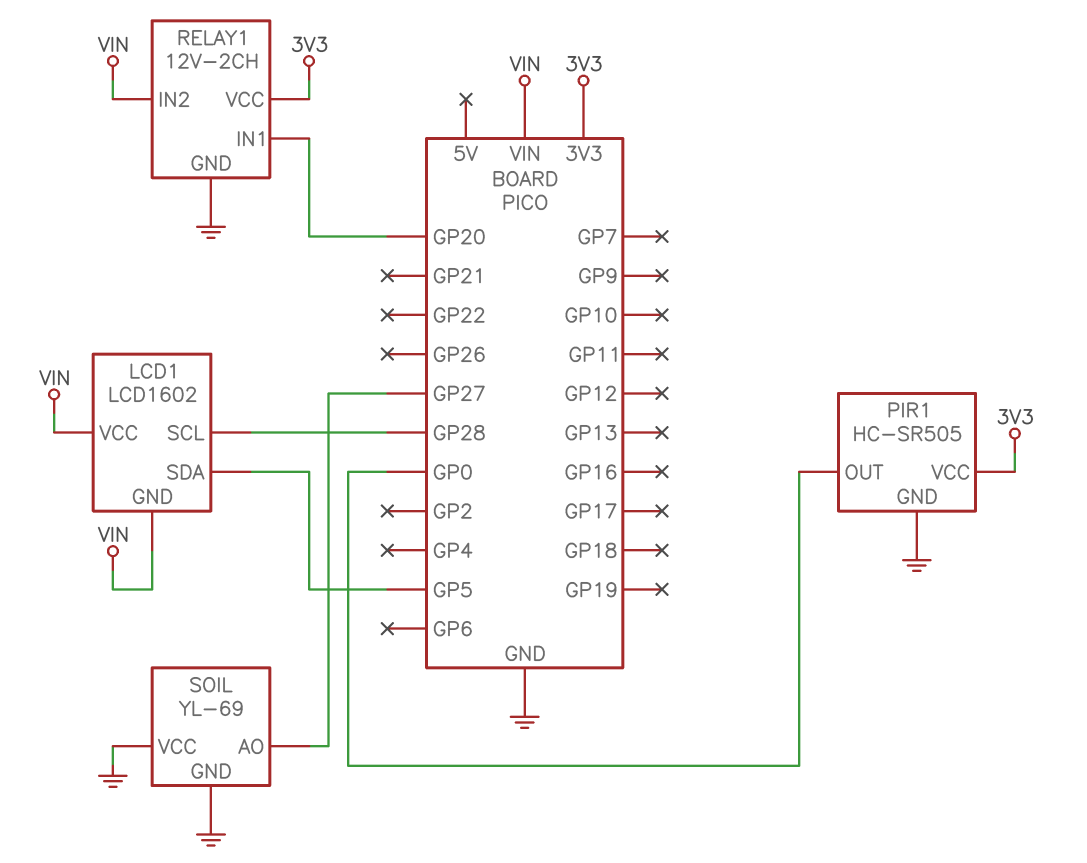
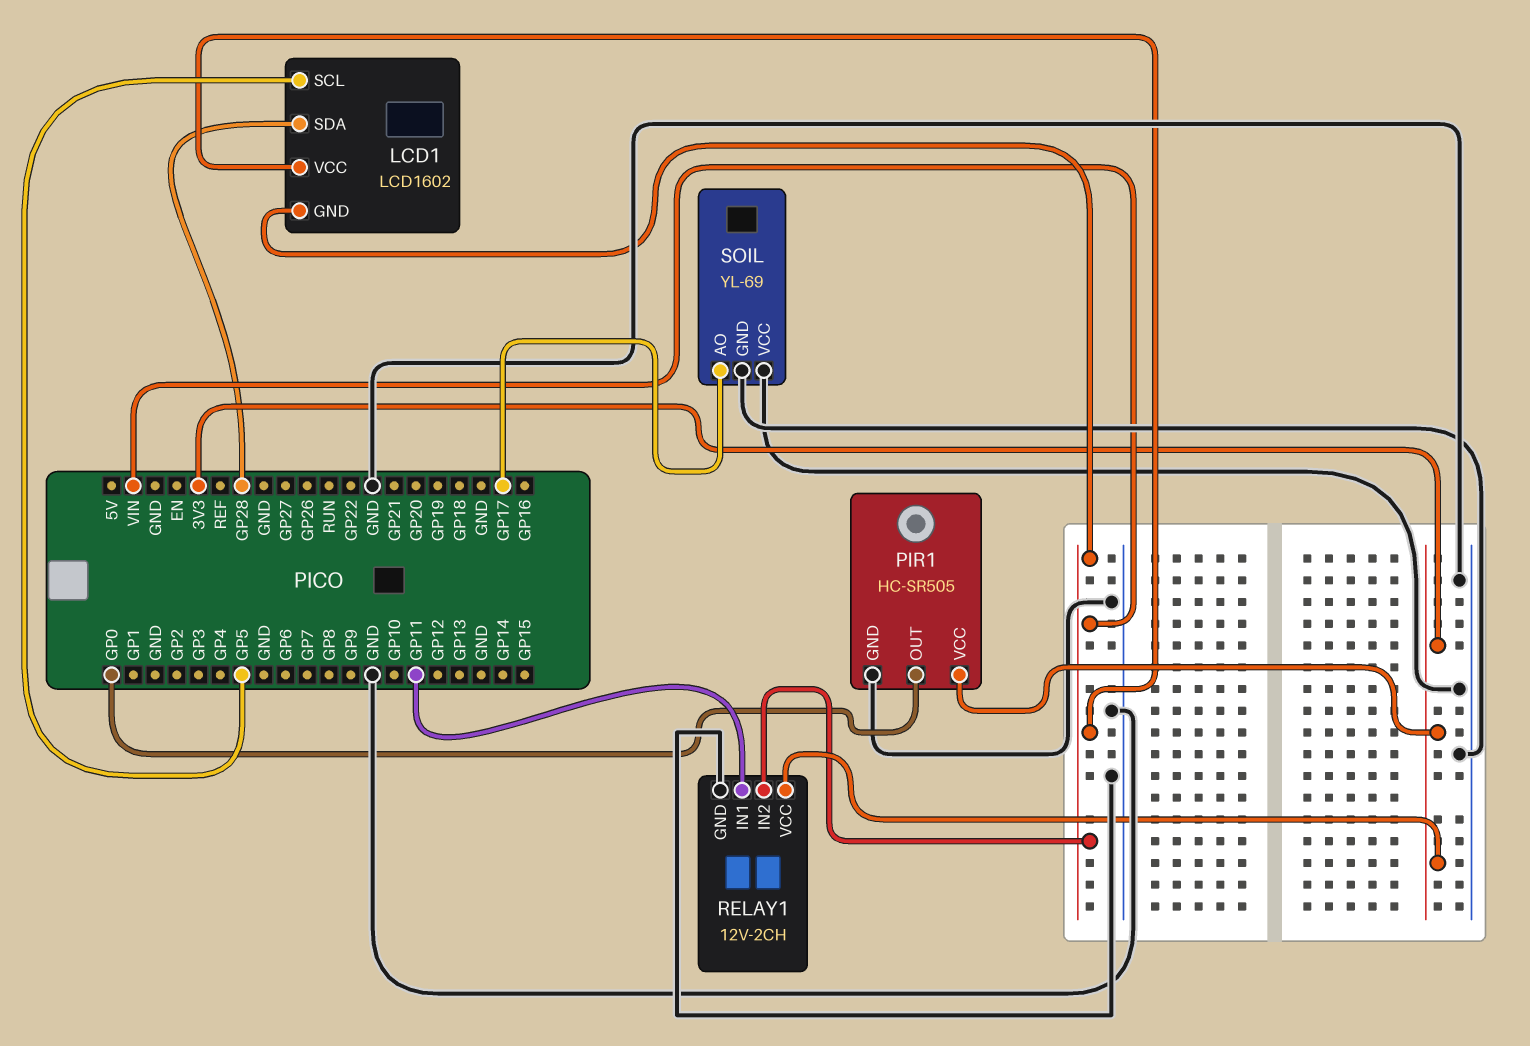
LCD1 pin SCL: GP28 -> GP5
LCD1 pin SDA: GP5 -> GP28
RELAY1 pin IN1: GP20 -> GP11
SOIL pin AO: GP27 -> GP17

